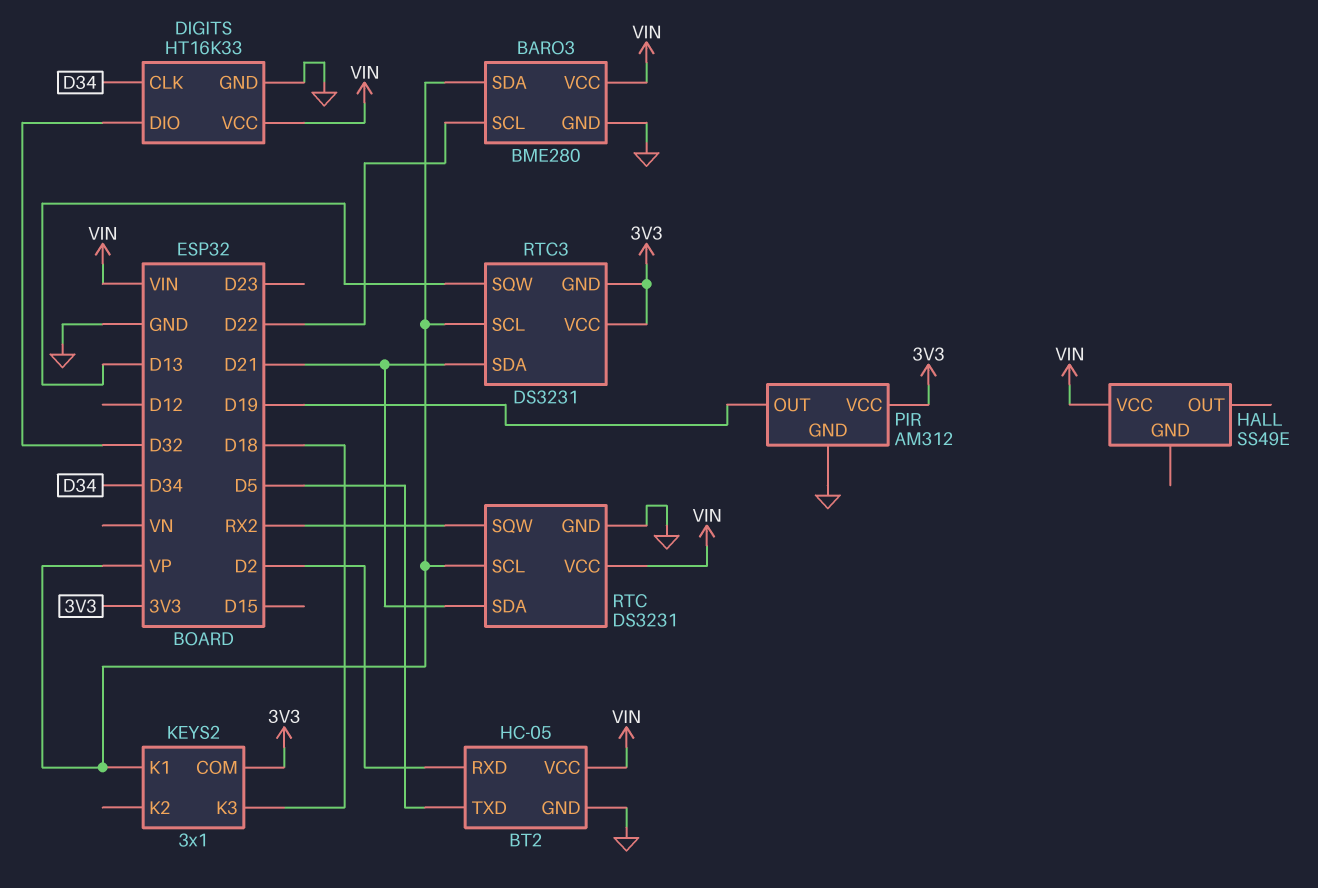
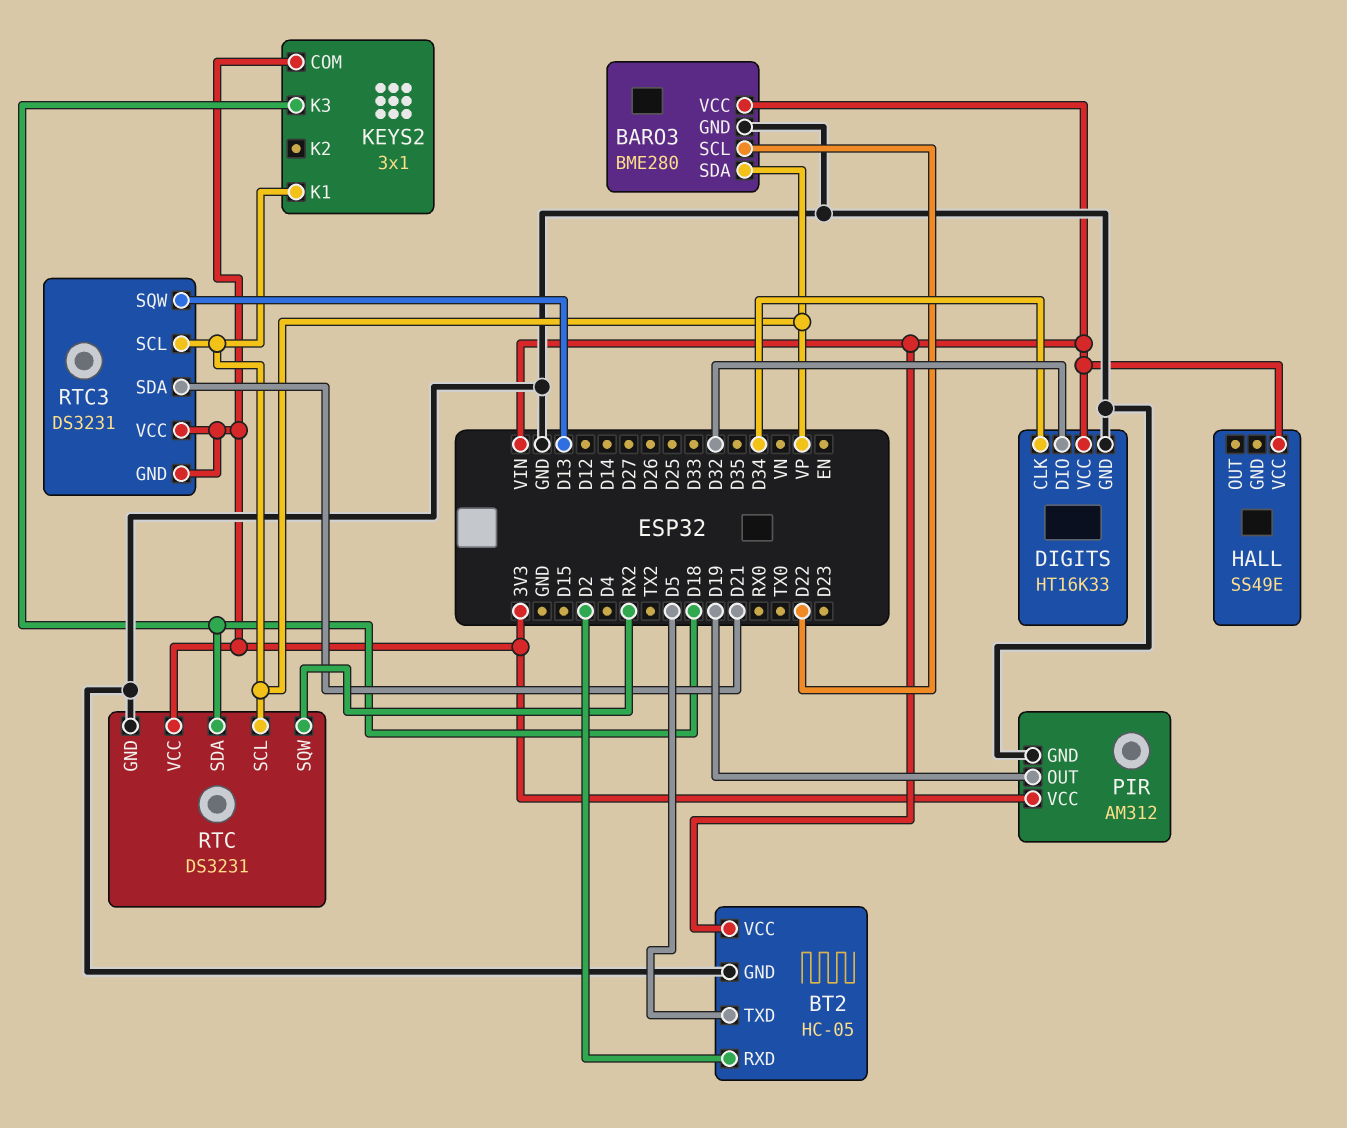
RTC pin SDA: D21 -> D18
RTC pin VCC: VIN -> 3V3

